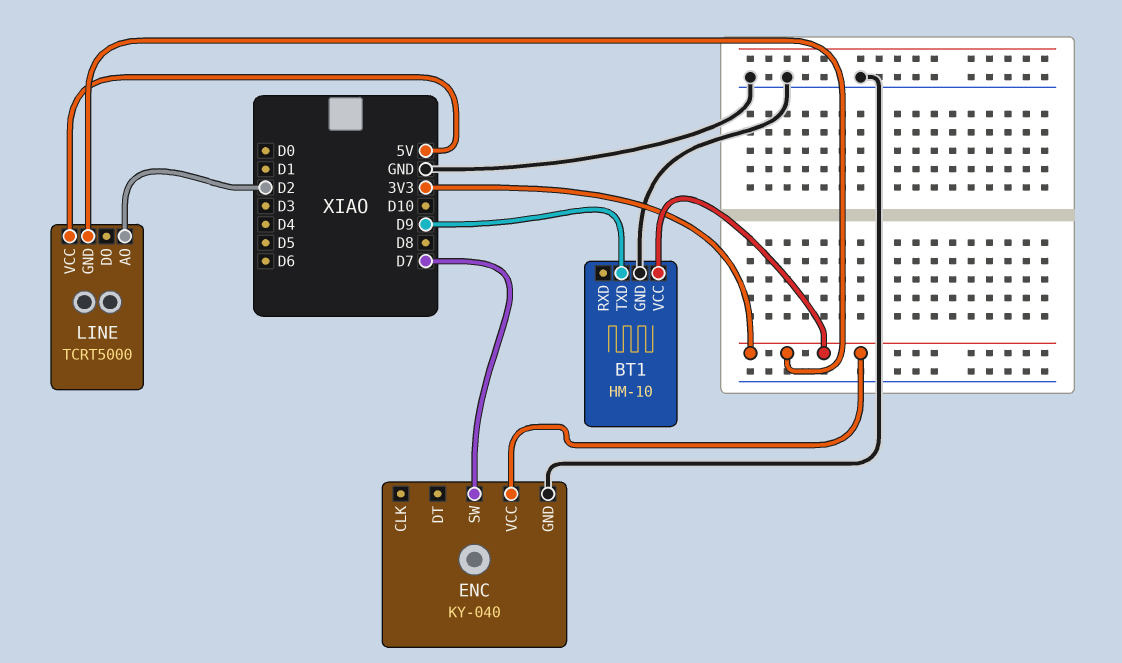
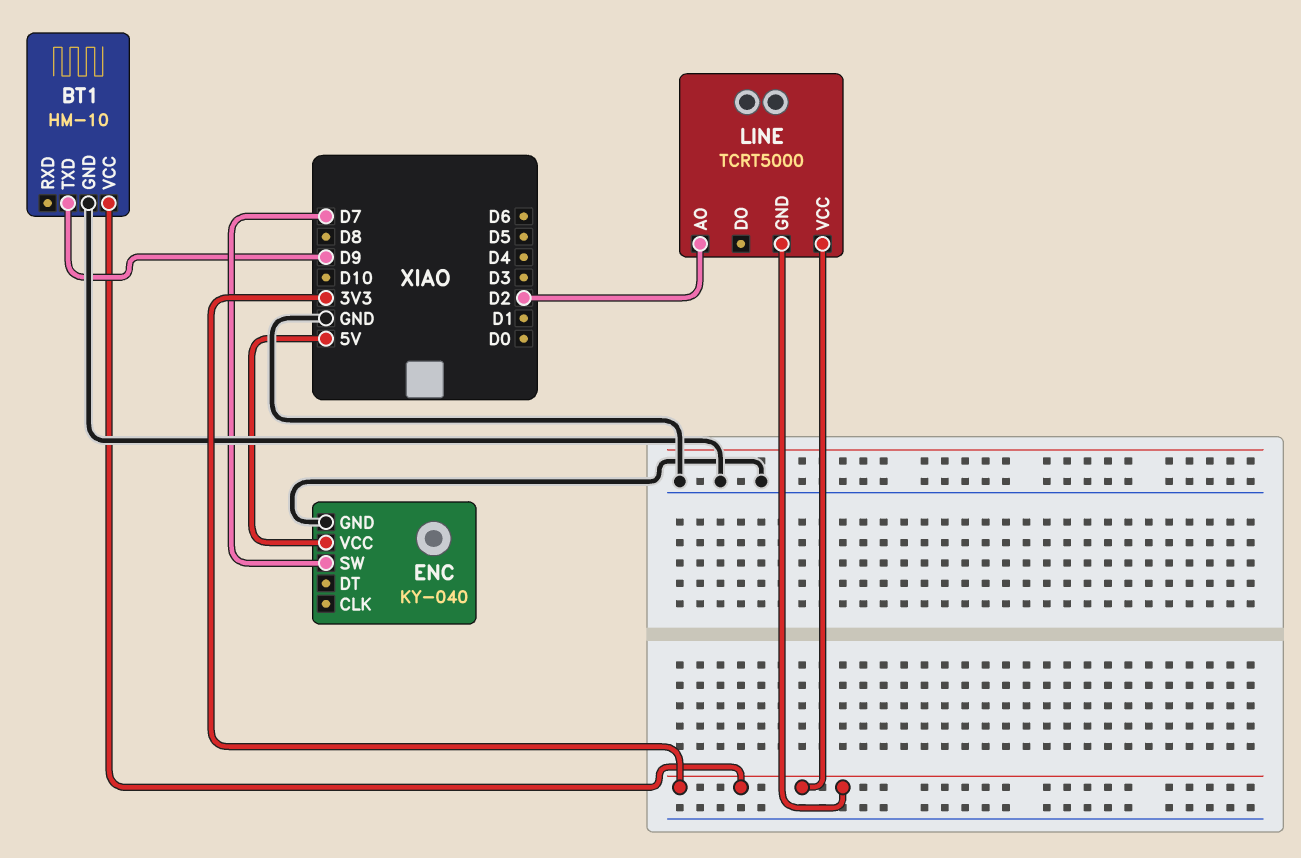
ENC pin VCC: 3V3 -> 5V
LINE pin VCC: 5V -> 3V3

